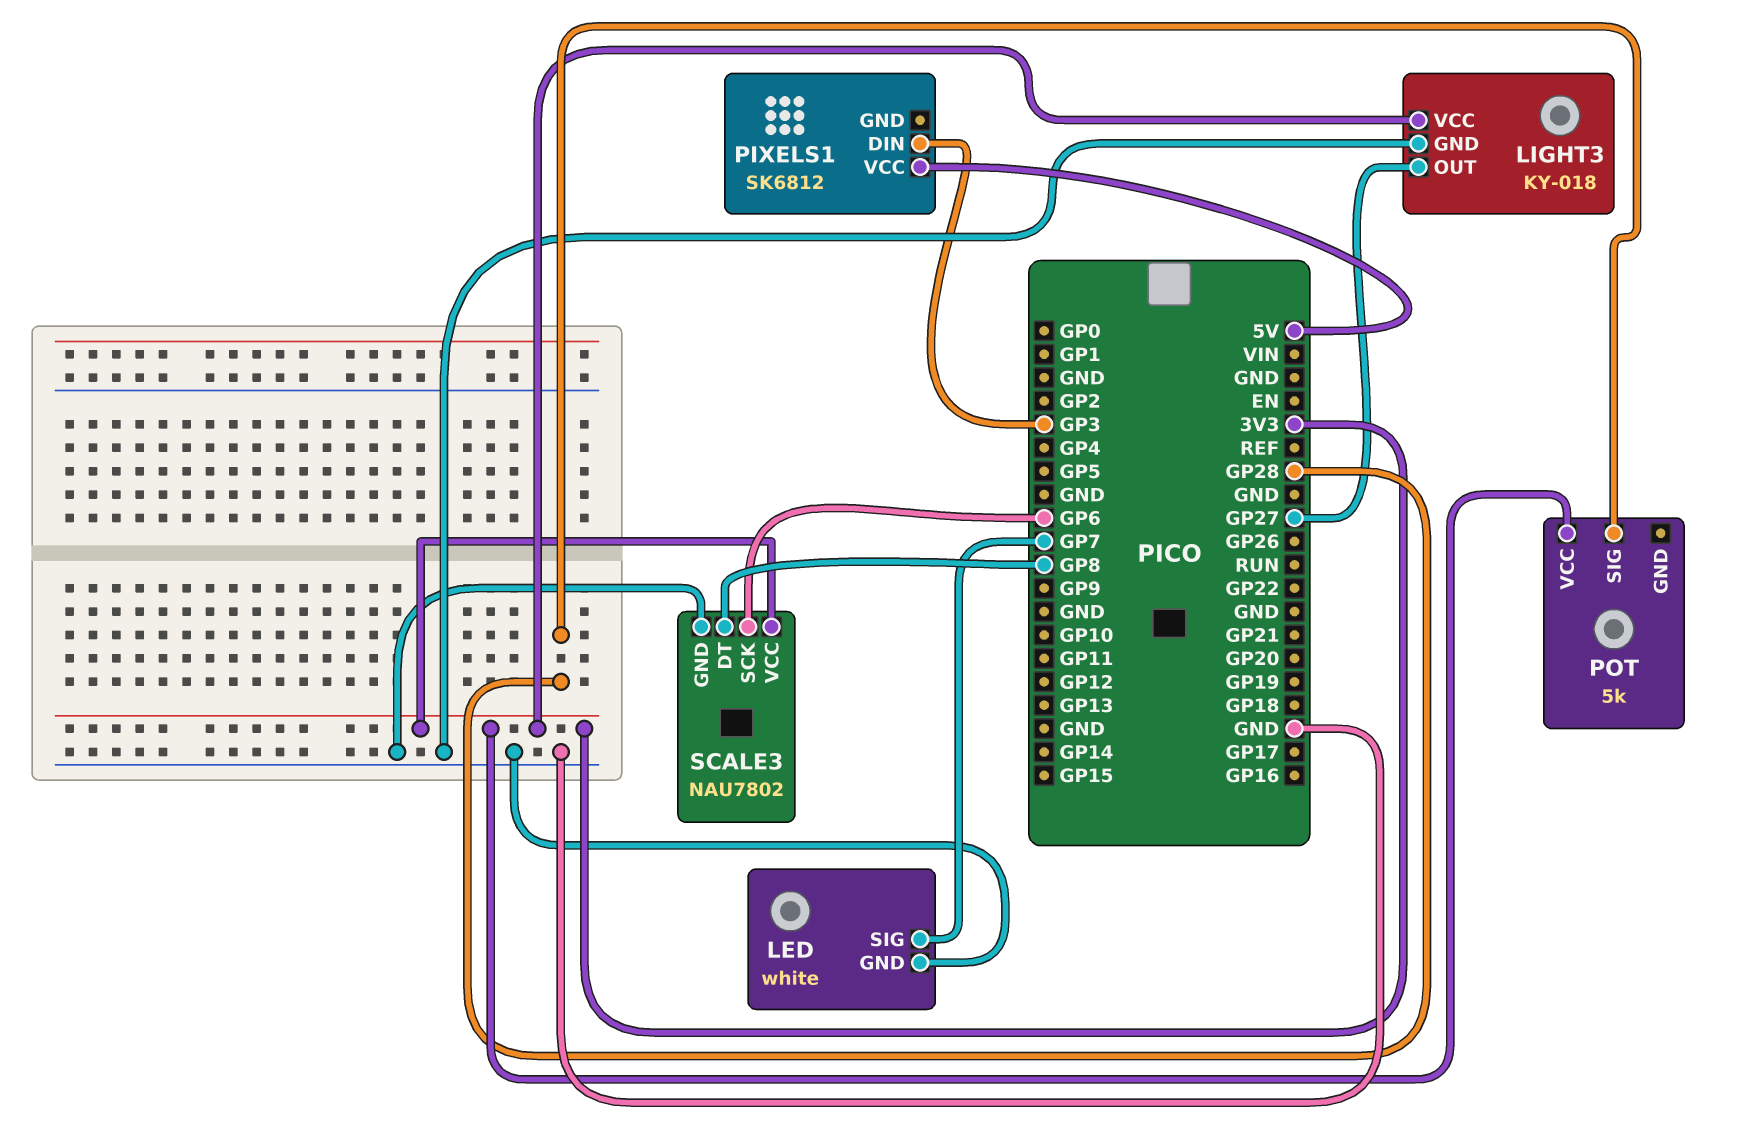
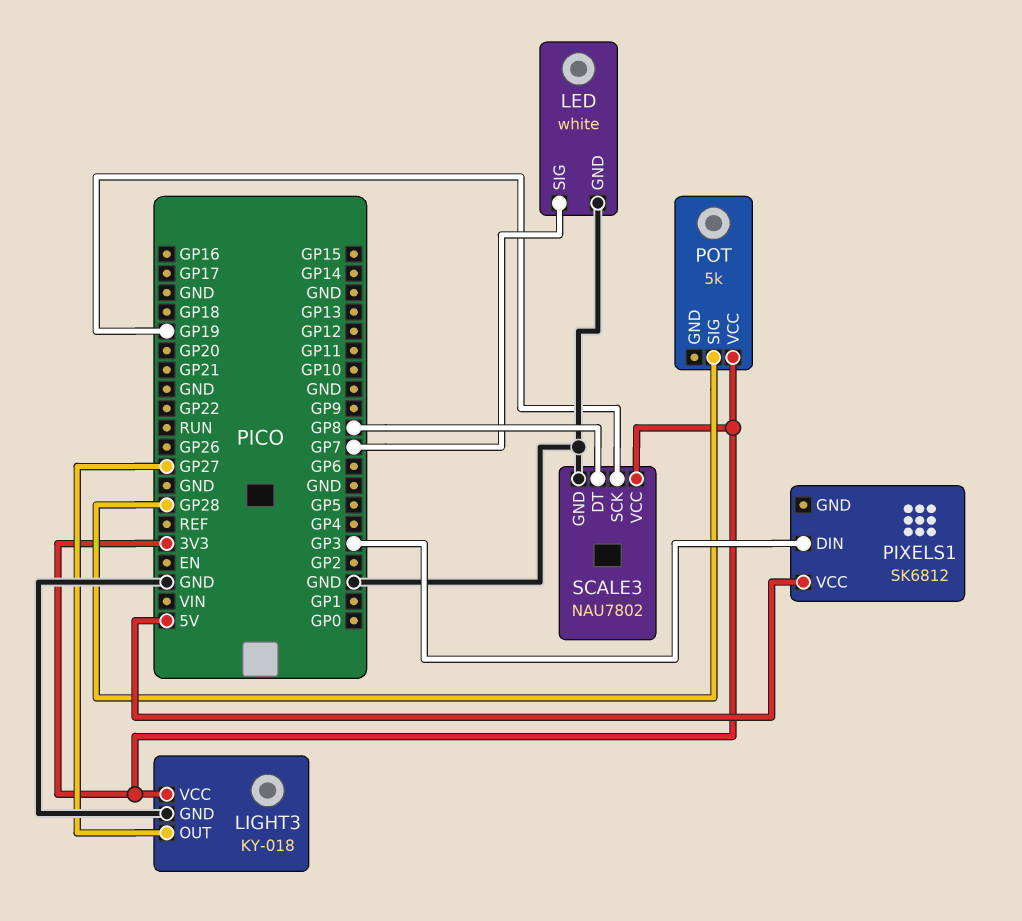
SCALE3 pin SCK: GP6 -> GP19

